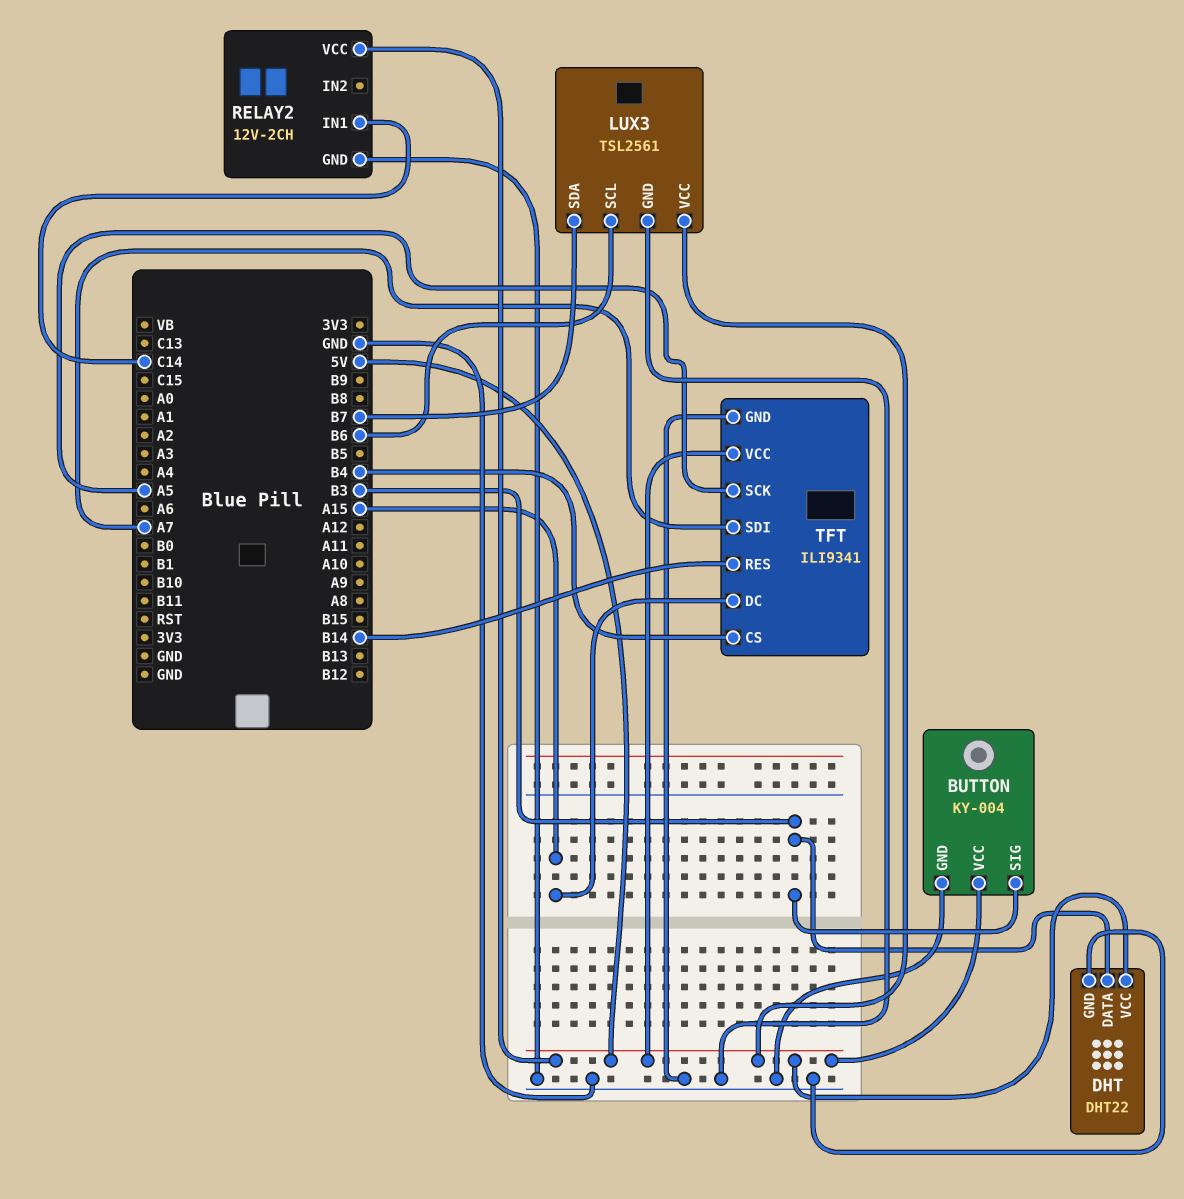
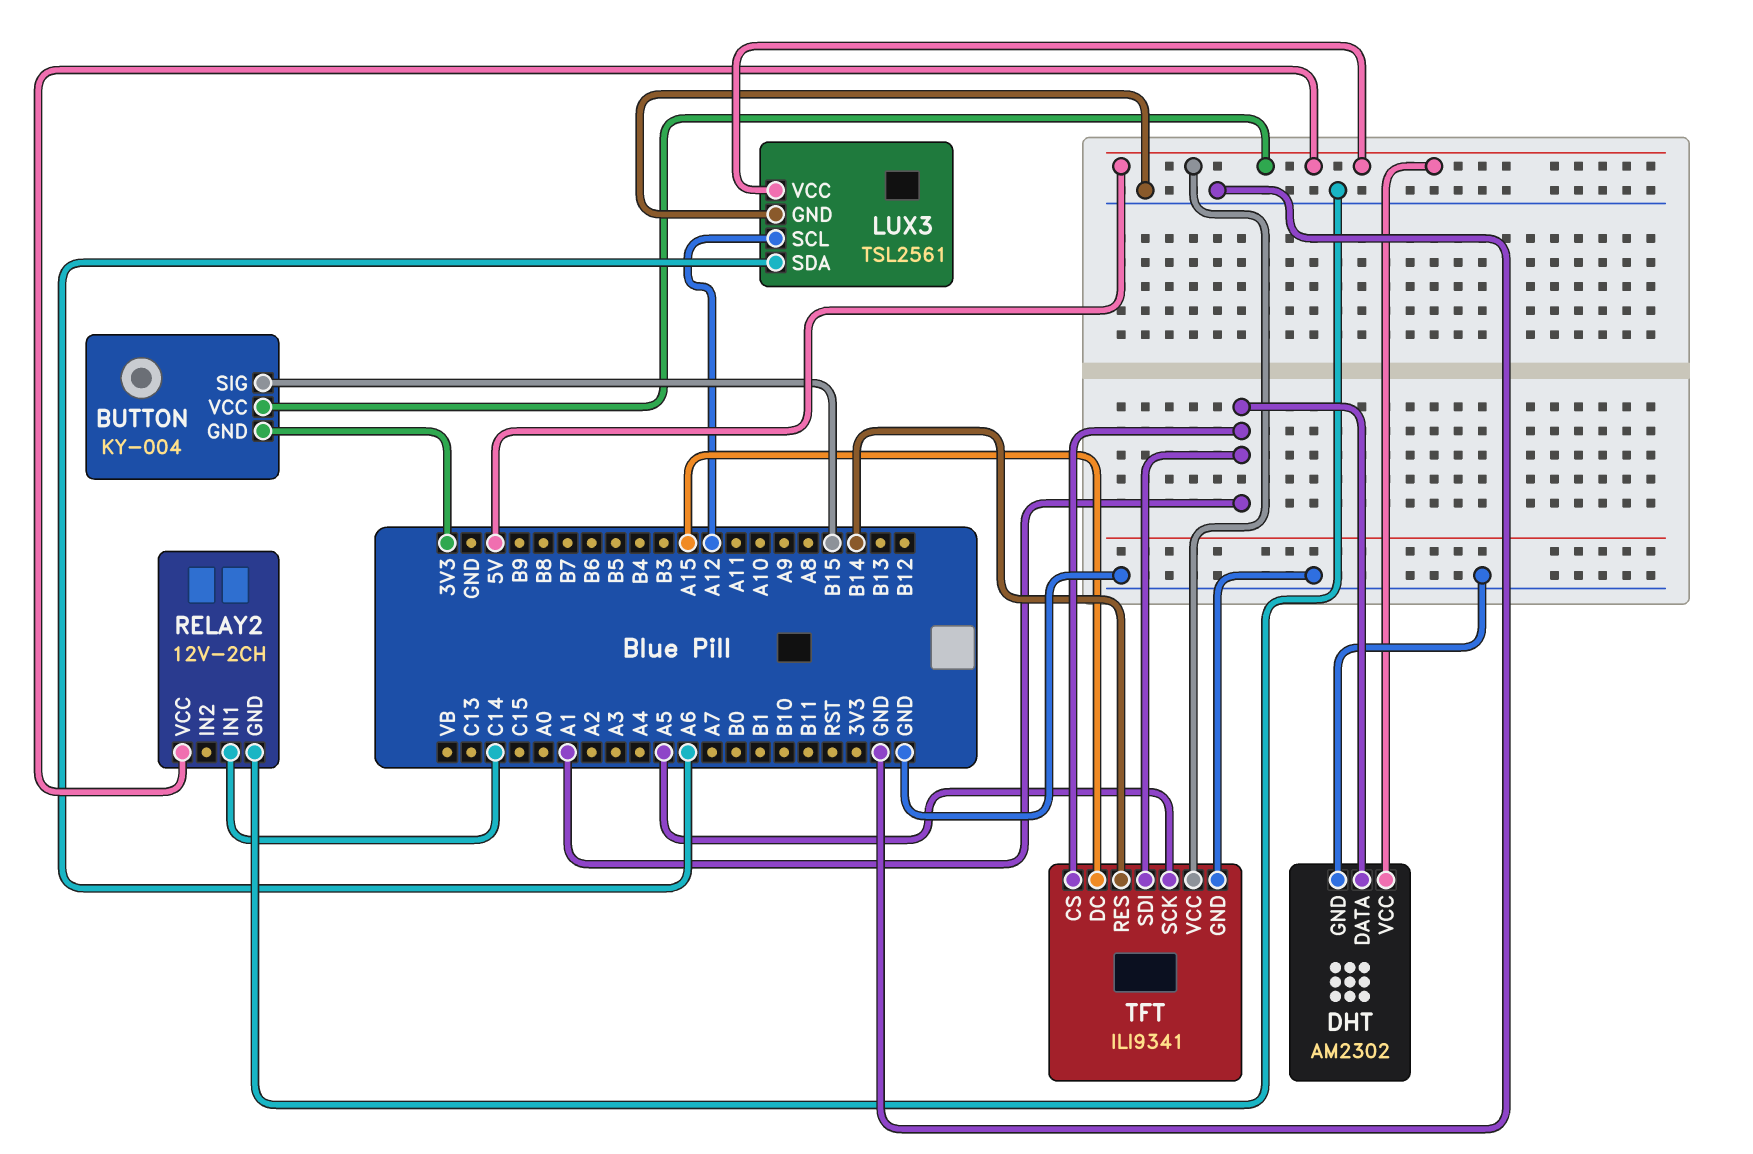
BUTTON pin GND: GND -> 3V3
BUTTON pin SIG: B3 -> B15
DHT: DHT22 -> AM2302
DHT pin DATA: B3 -> A1
LUX3 pin SCL: B6 -> A12
LUX3 pin SDA: B7 -> A6
TFT pin CS: B4 -> A1
TFT pin SDI: A7 -> A1

